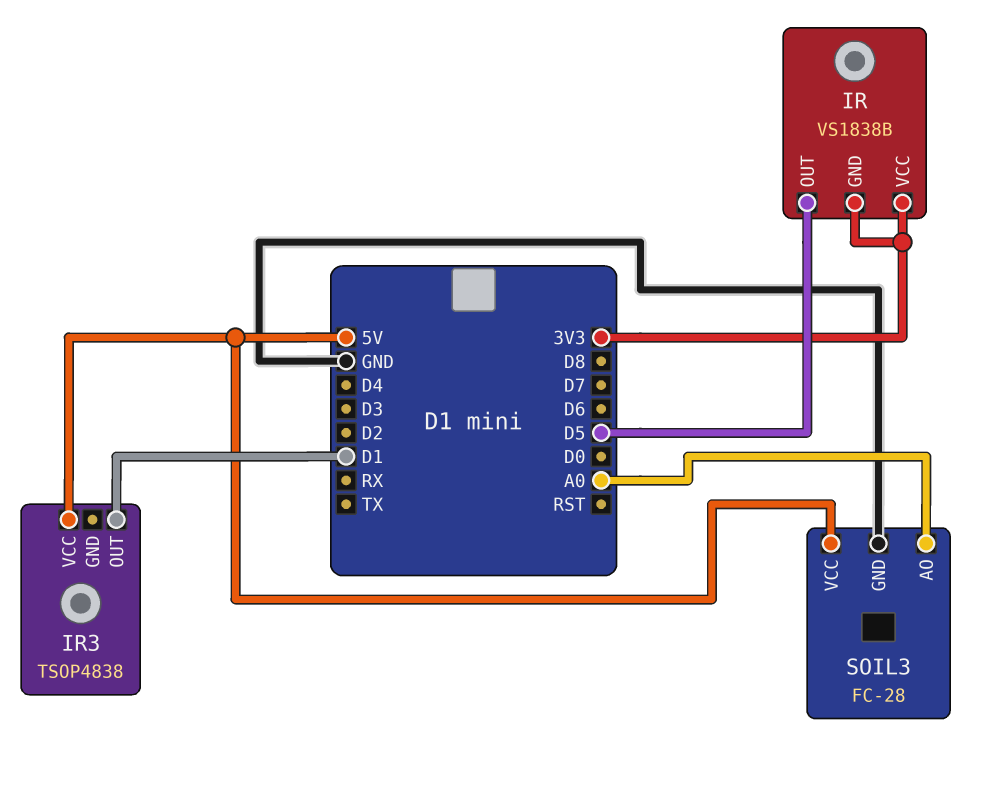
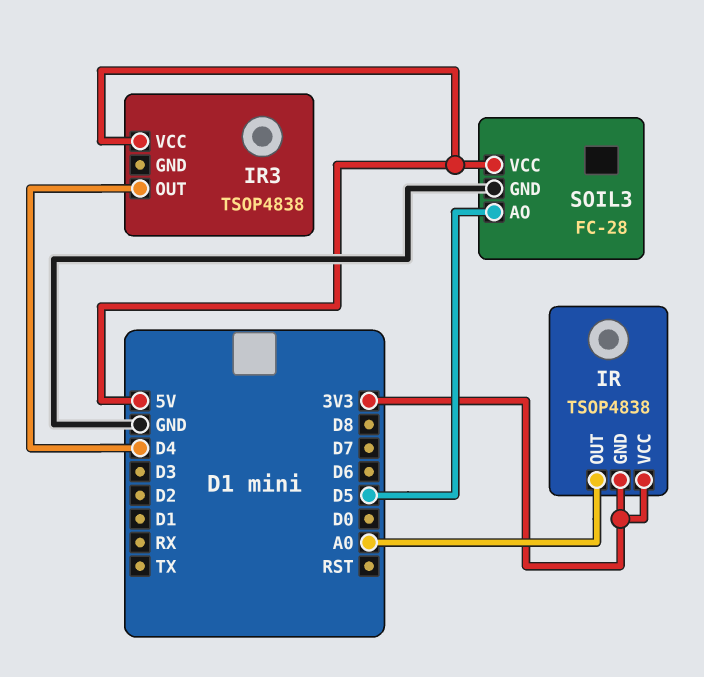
IR: VS1838B -> TSOP4838
IR pin OUT: D5 -> A0
IR3 pin OUT: D1 -> D4
SOIL3 pin AO: A0 -> D5

